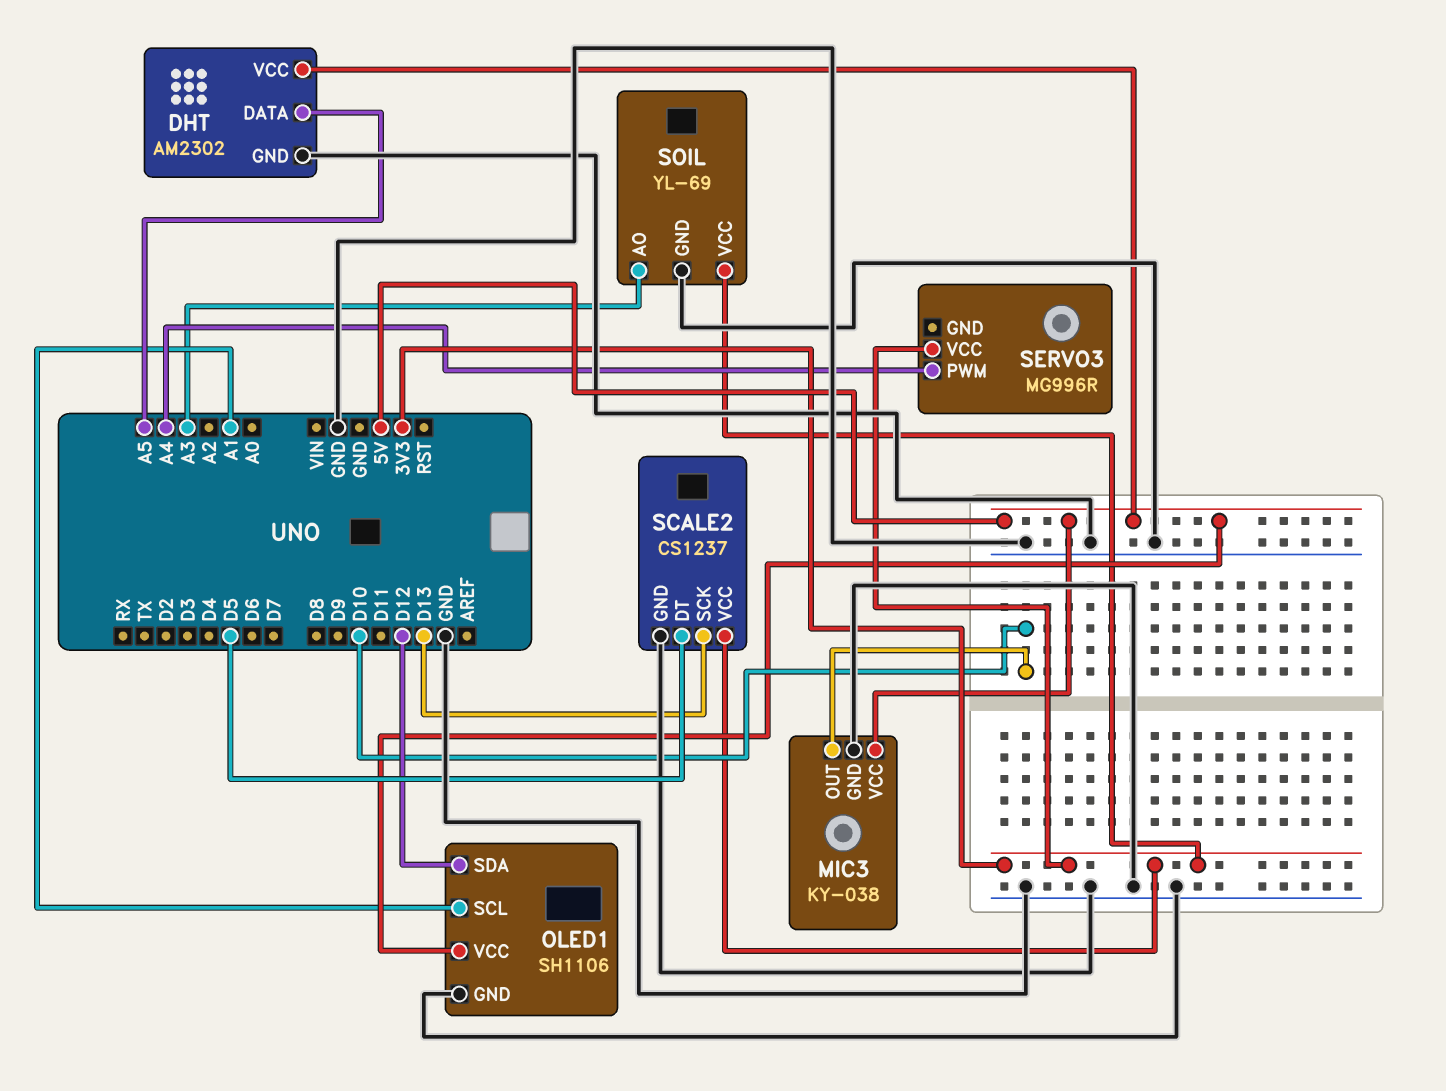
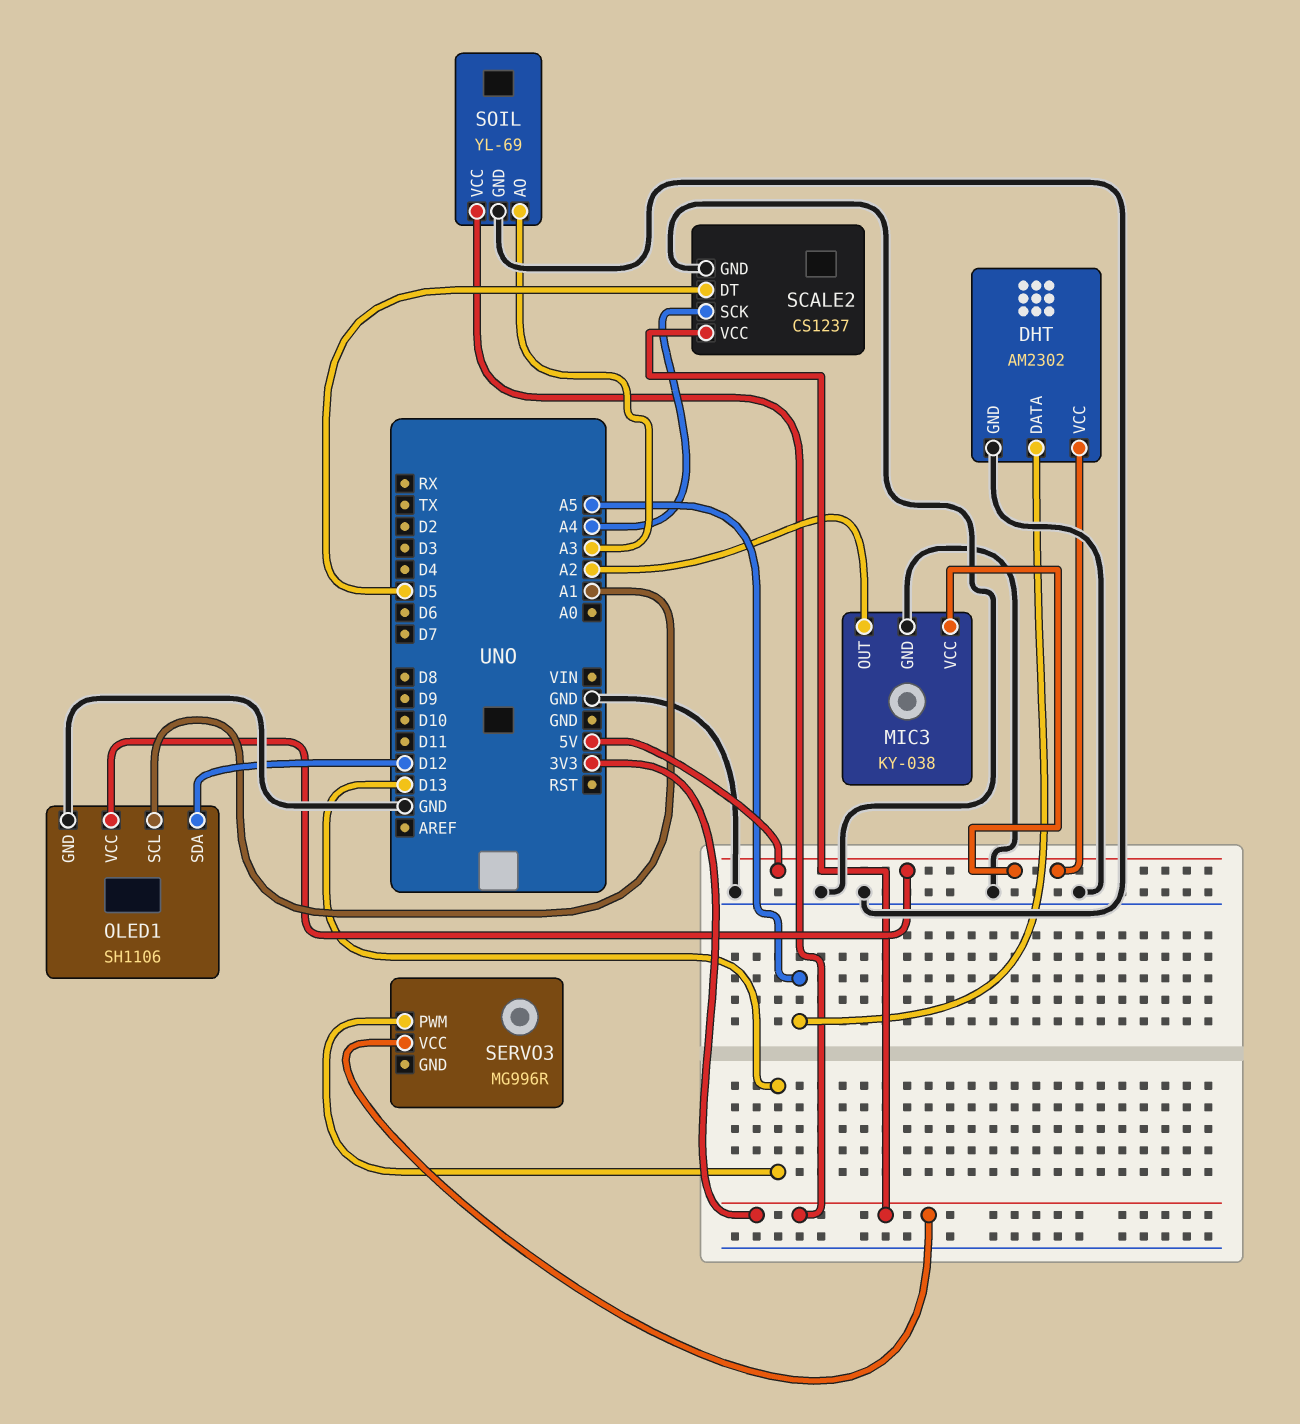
MIC3 pin OUT: D10 -> A2
SCALE2 pin SCK: D13 -> A4
SERVO3 pin PWM: A4 -> D13

